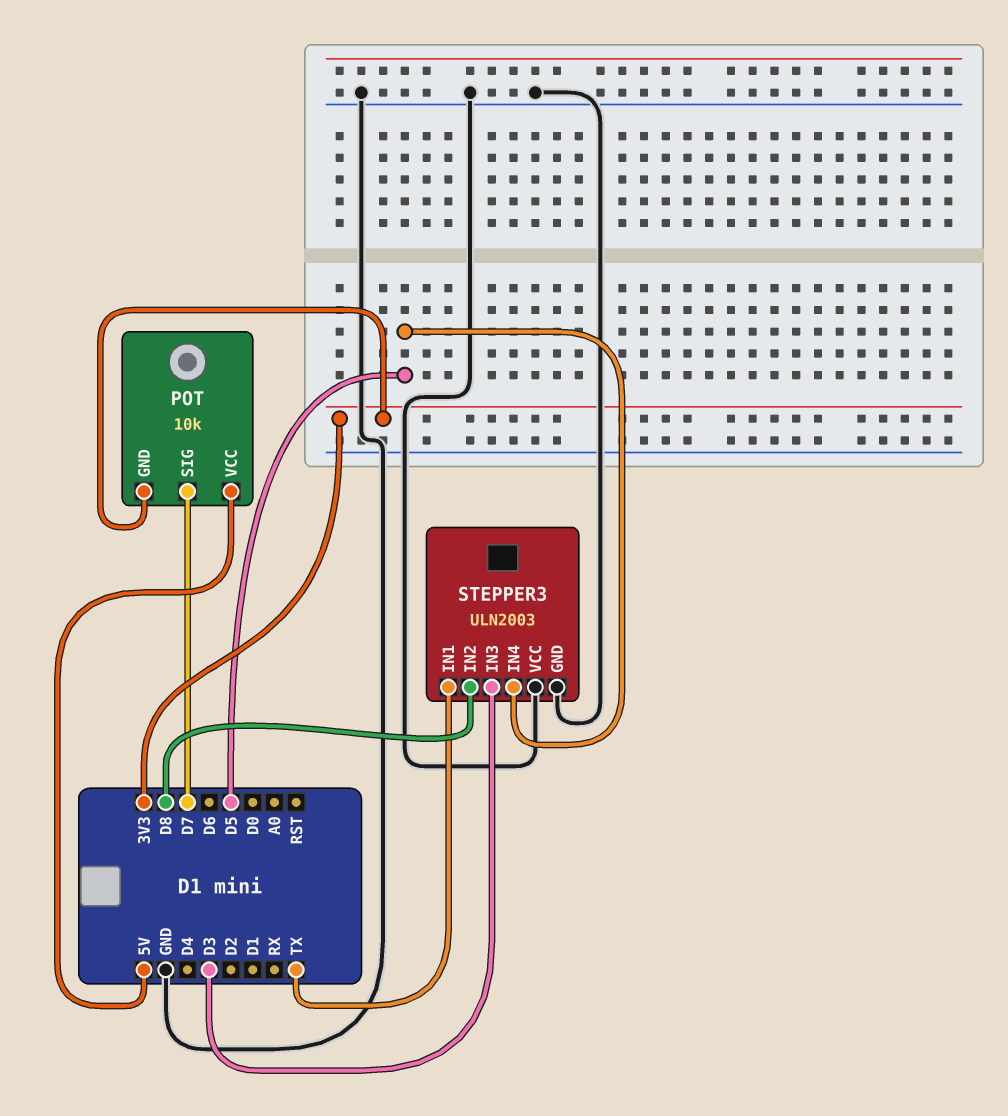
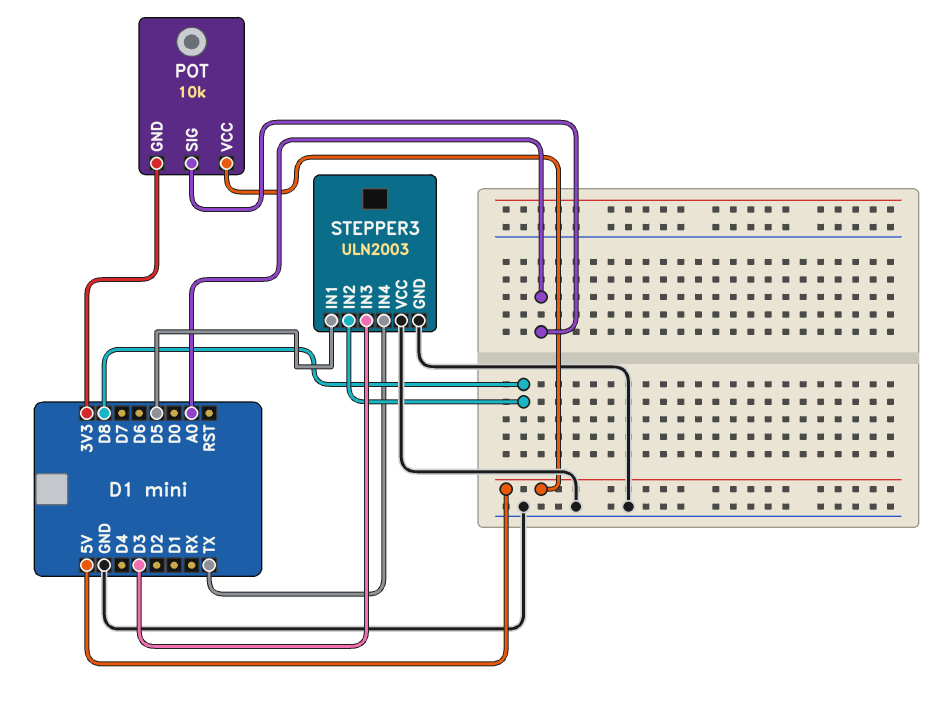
POT pin SIG: D7 -> A0
STEPPER3 pin IN1: TX -> D5
STEPPER3 pin IN4: D5 -> TX

